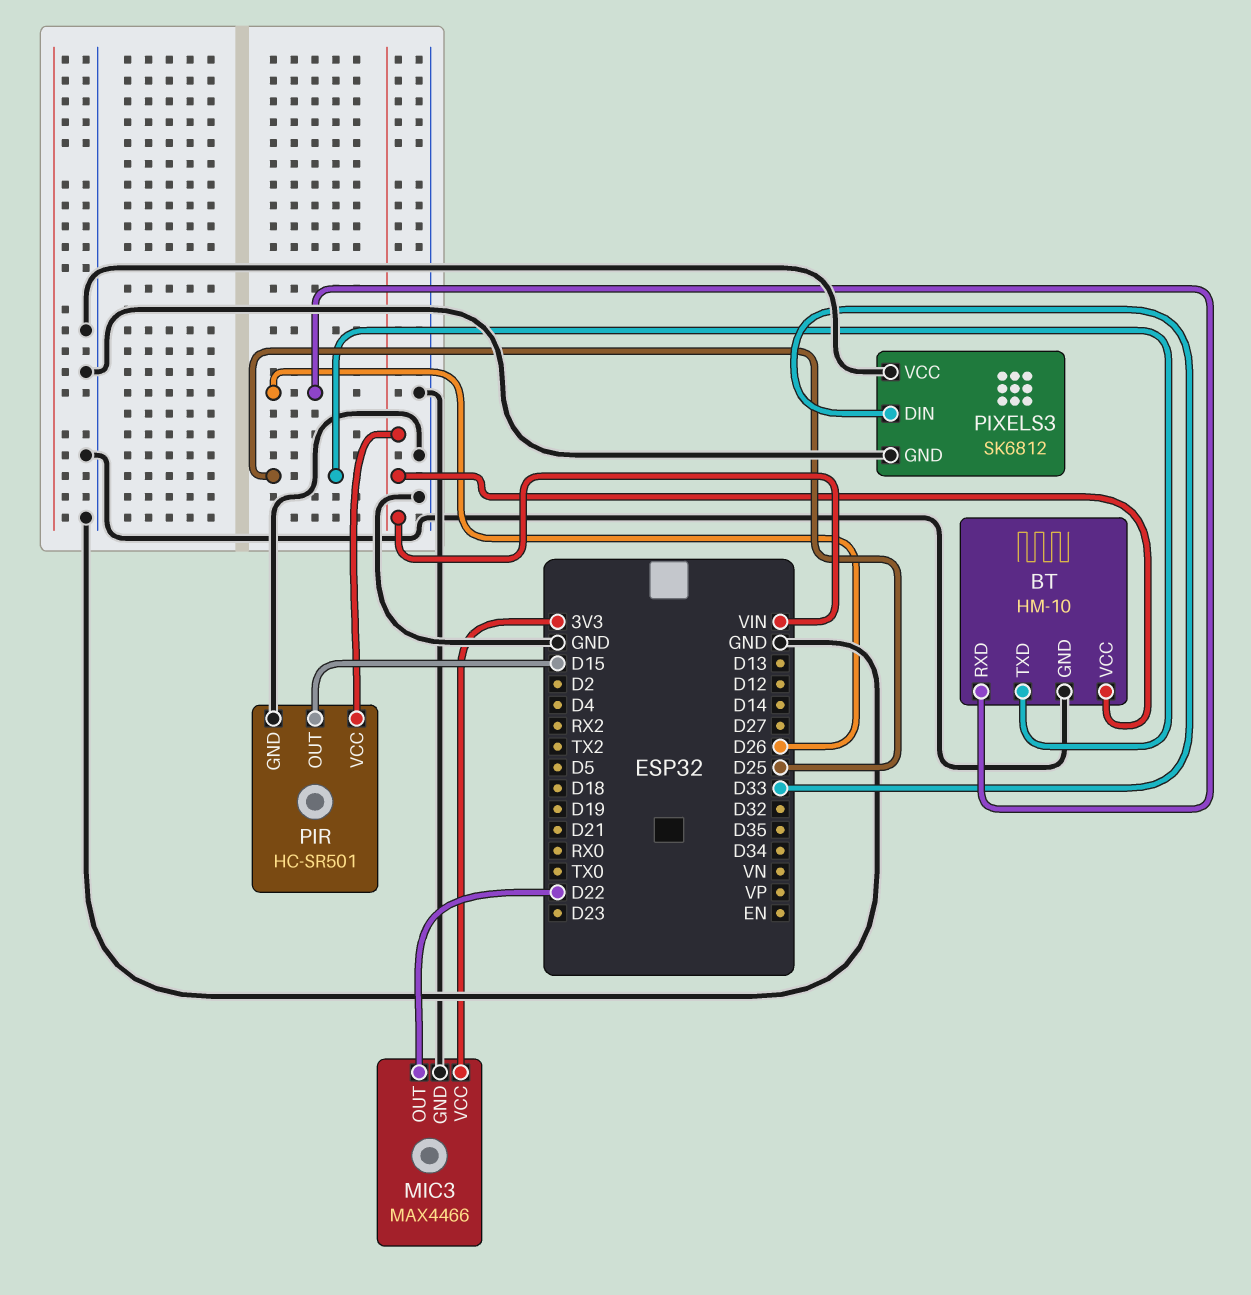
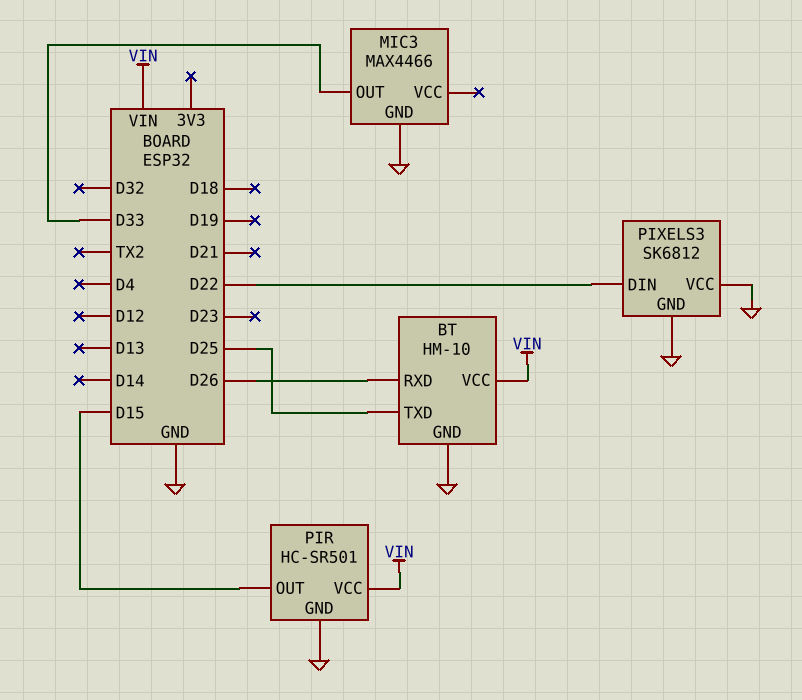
MIC3 pin OUT: D22 -> D33
MIC3 pin VCC: 3V3 -> none
PIXELS3 pin DIN: D33 -> D22

